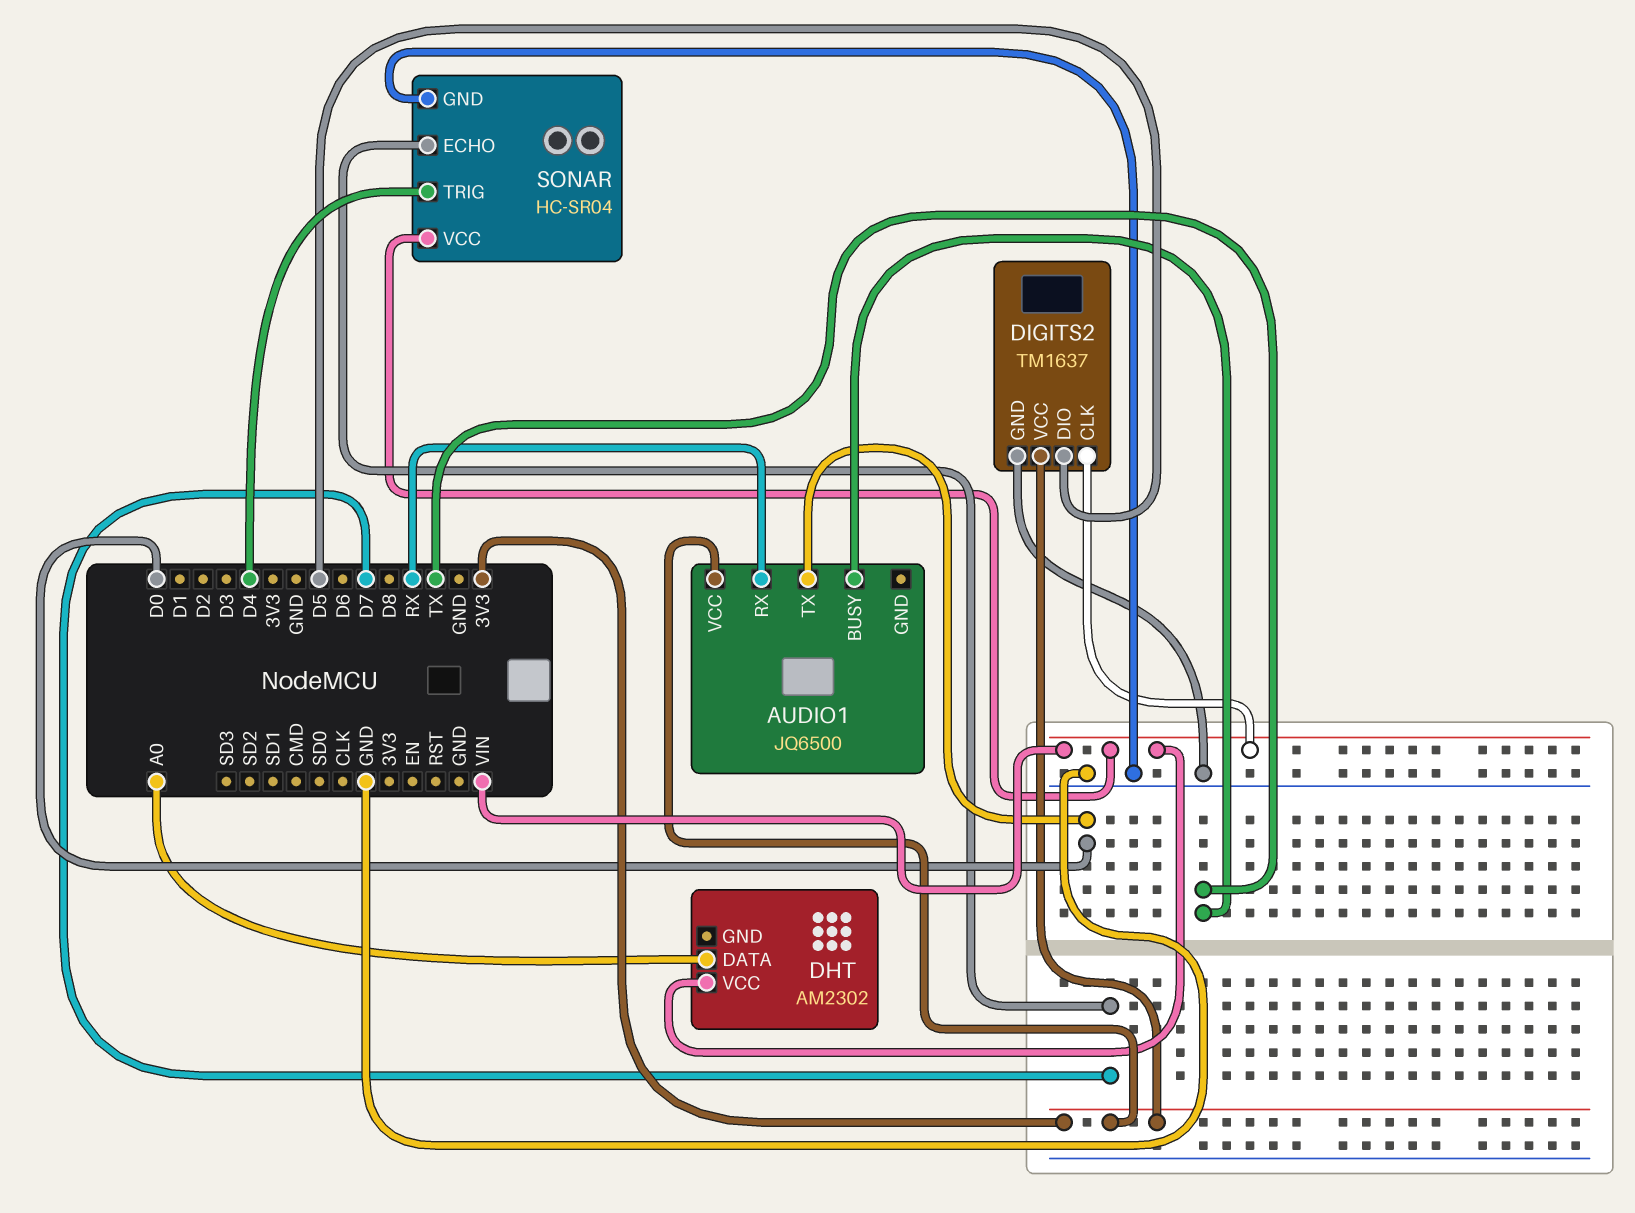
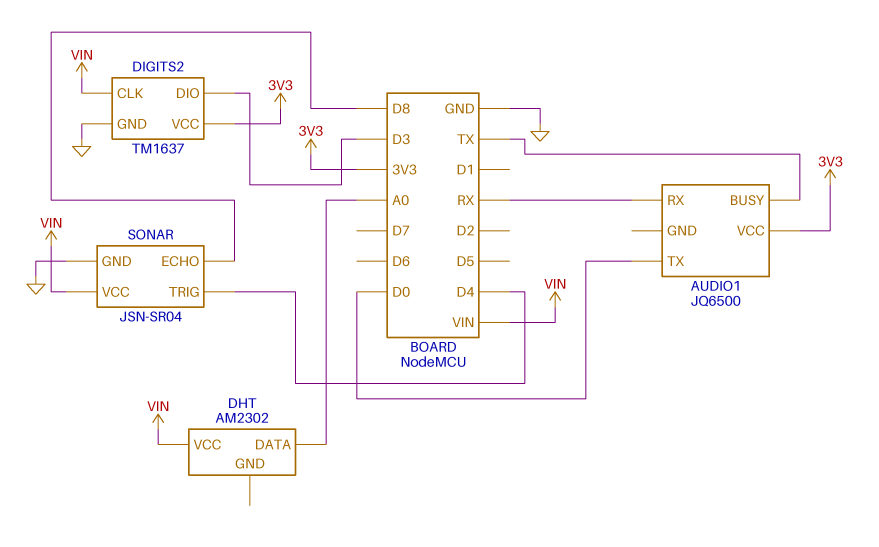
DIGITS2 pin DIO: D5 -> D3
SONAR: HC-SR04 -> JSN-SR04
SONAR pin ECHO: D7 -> D8

